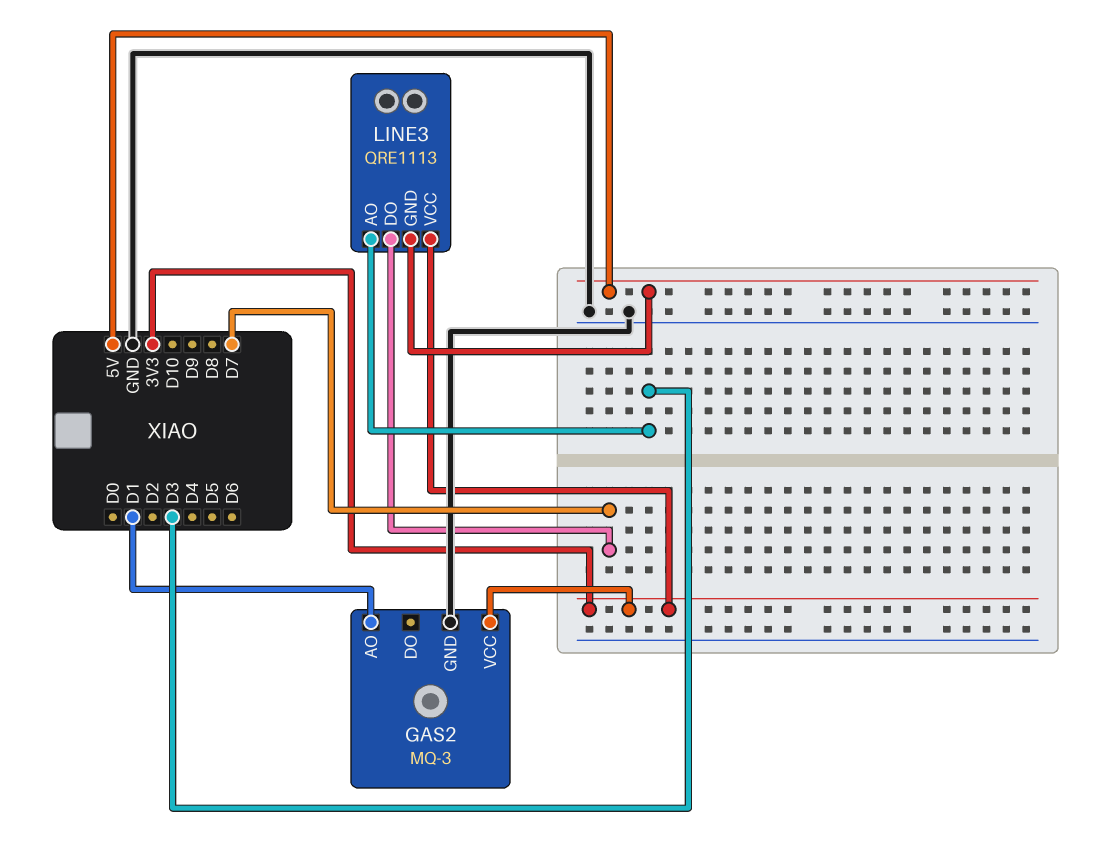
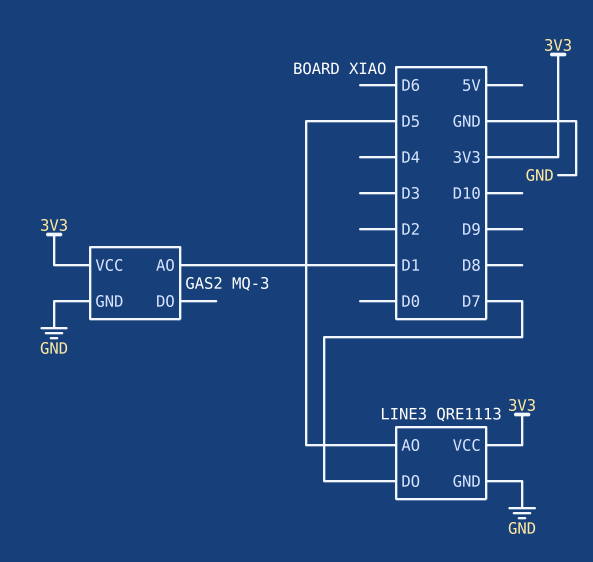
LINE3 pin AO: D3 -> D5
LINE3 pin GND: 5V -> GND

